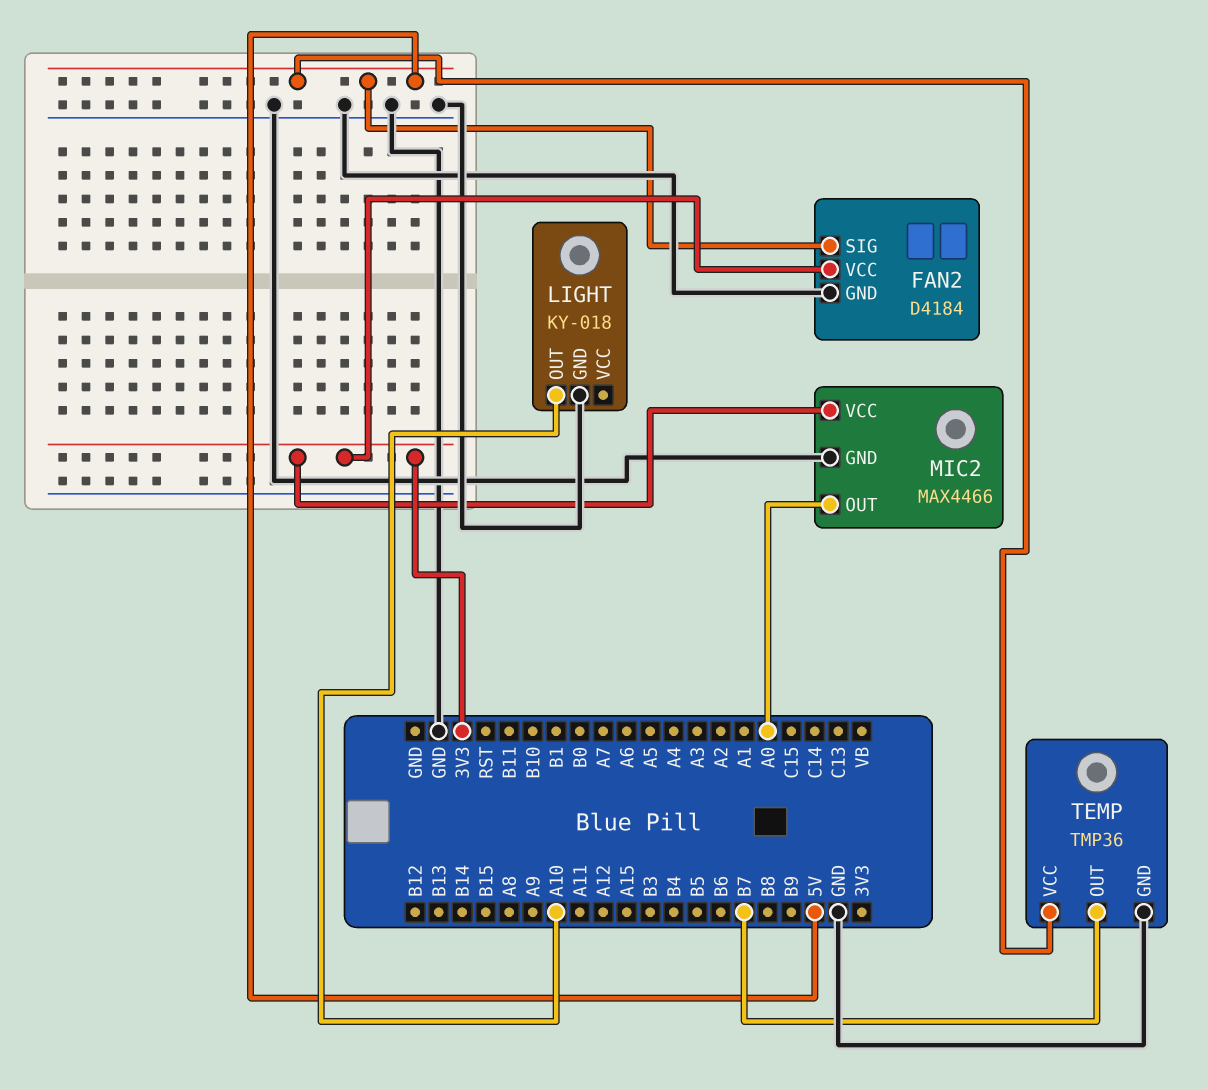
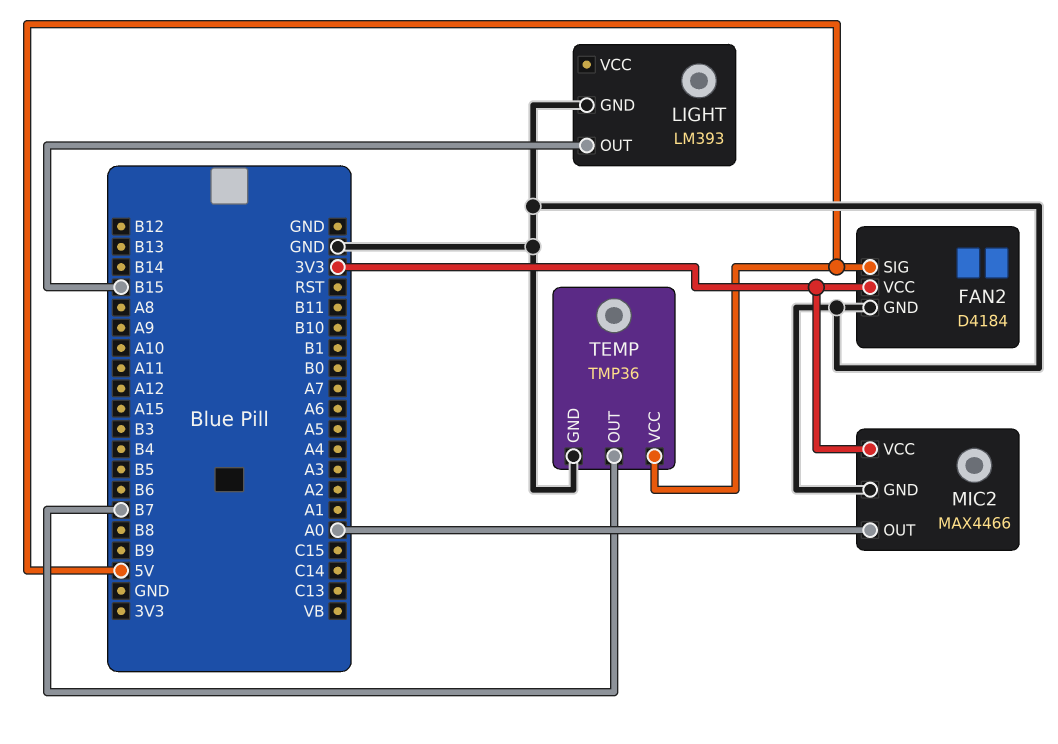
LIGHT: KY-018 -> LM393
LIGHT pin OUT: A10 -> B15

